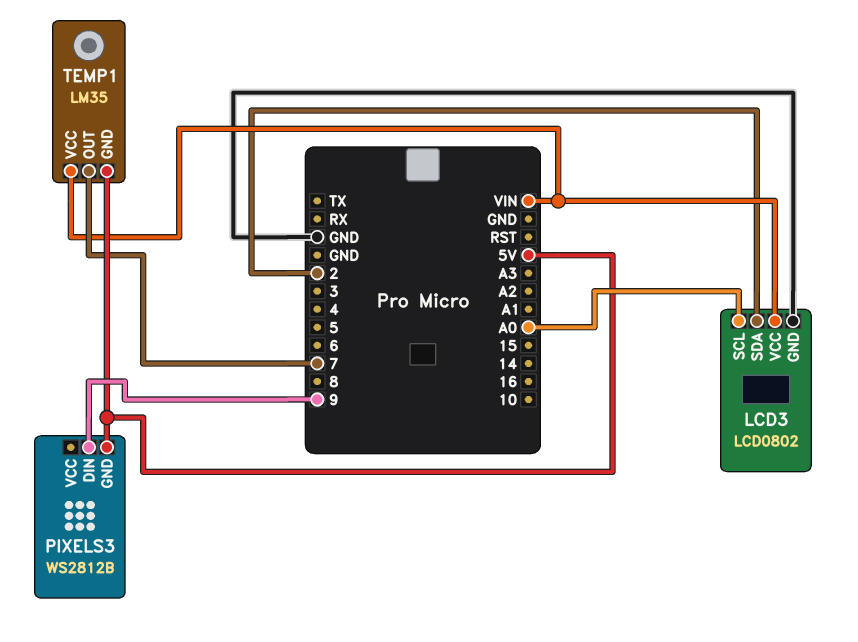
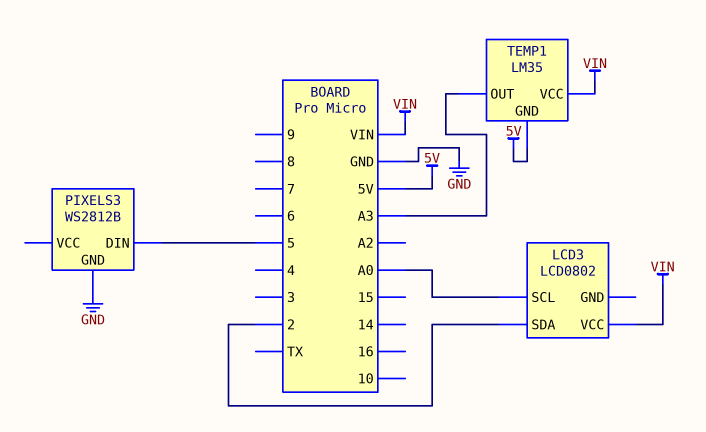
LCD3 pin GND: GND -> none
PIXELS3 pin DIN: 9 -> 5
PIXELS3 pin GND: 5V -> GND
TEMP1 pin OUT: 7 -> A3

